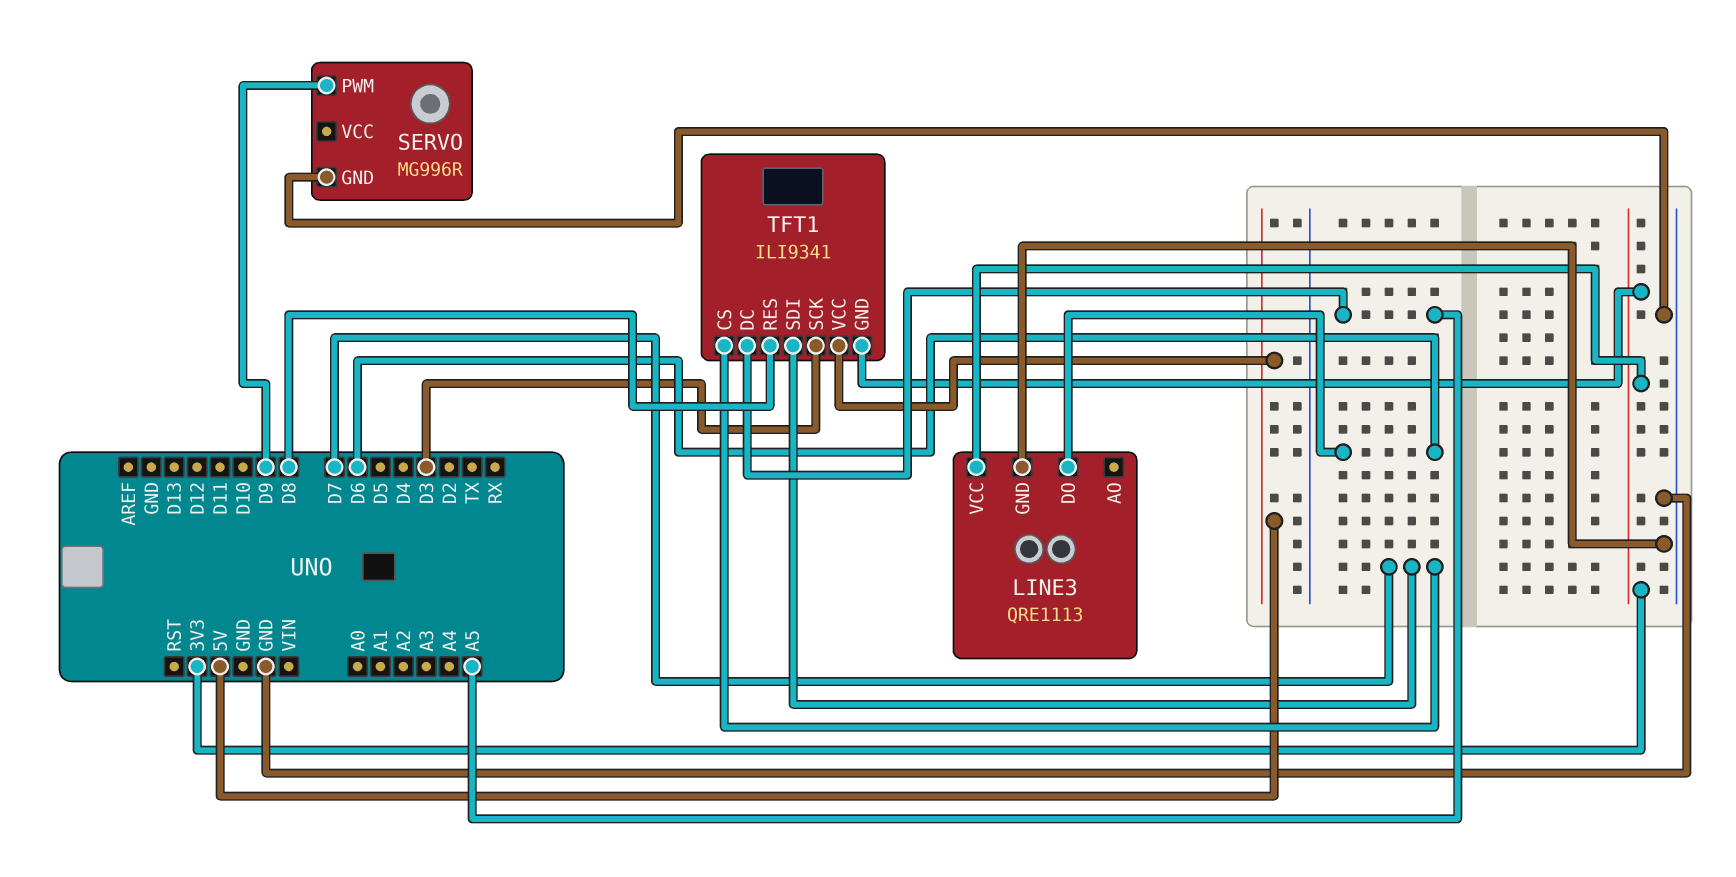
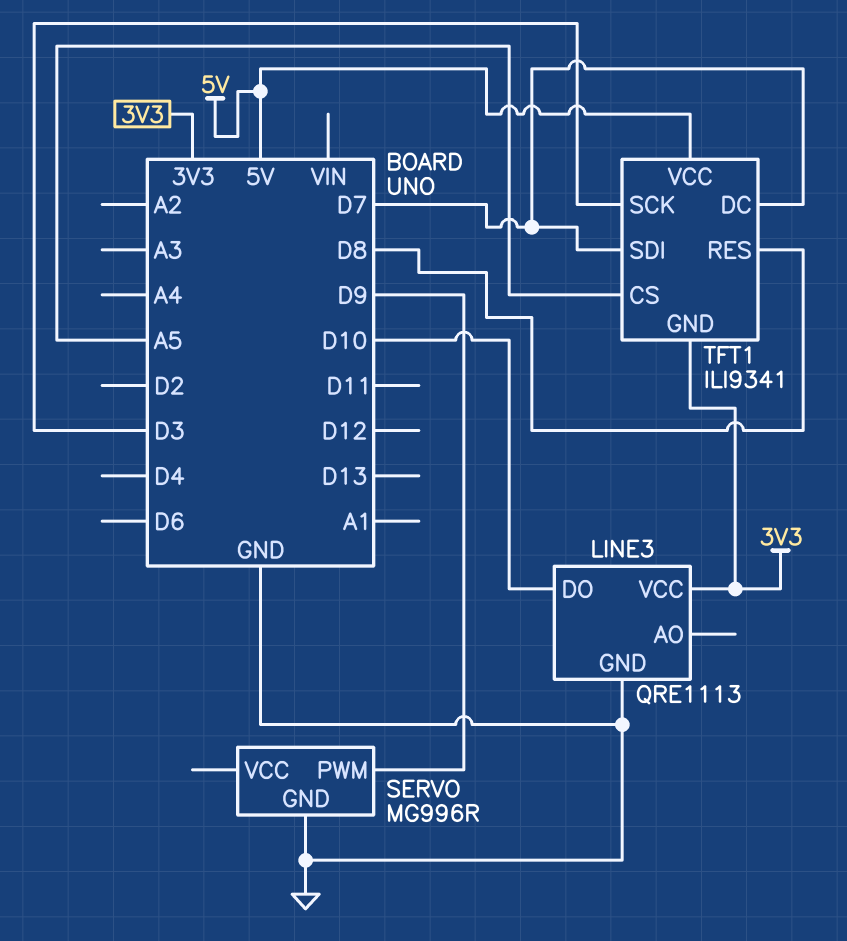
LINE3 pin DO: D6 -> D10
TFT1 pin CS: D7 -> A5
TFT1 pin DC: A5 -> D7

